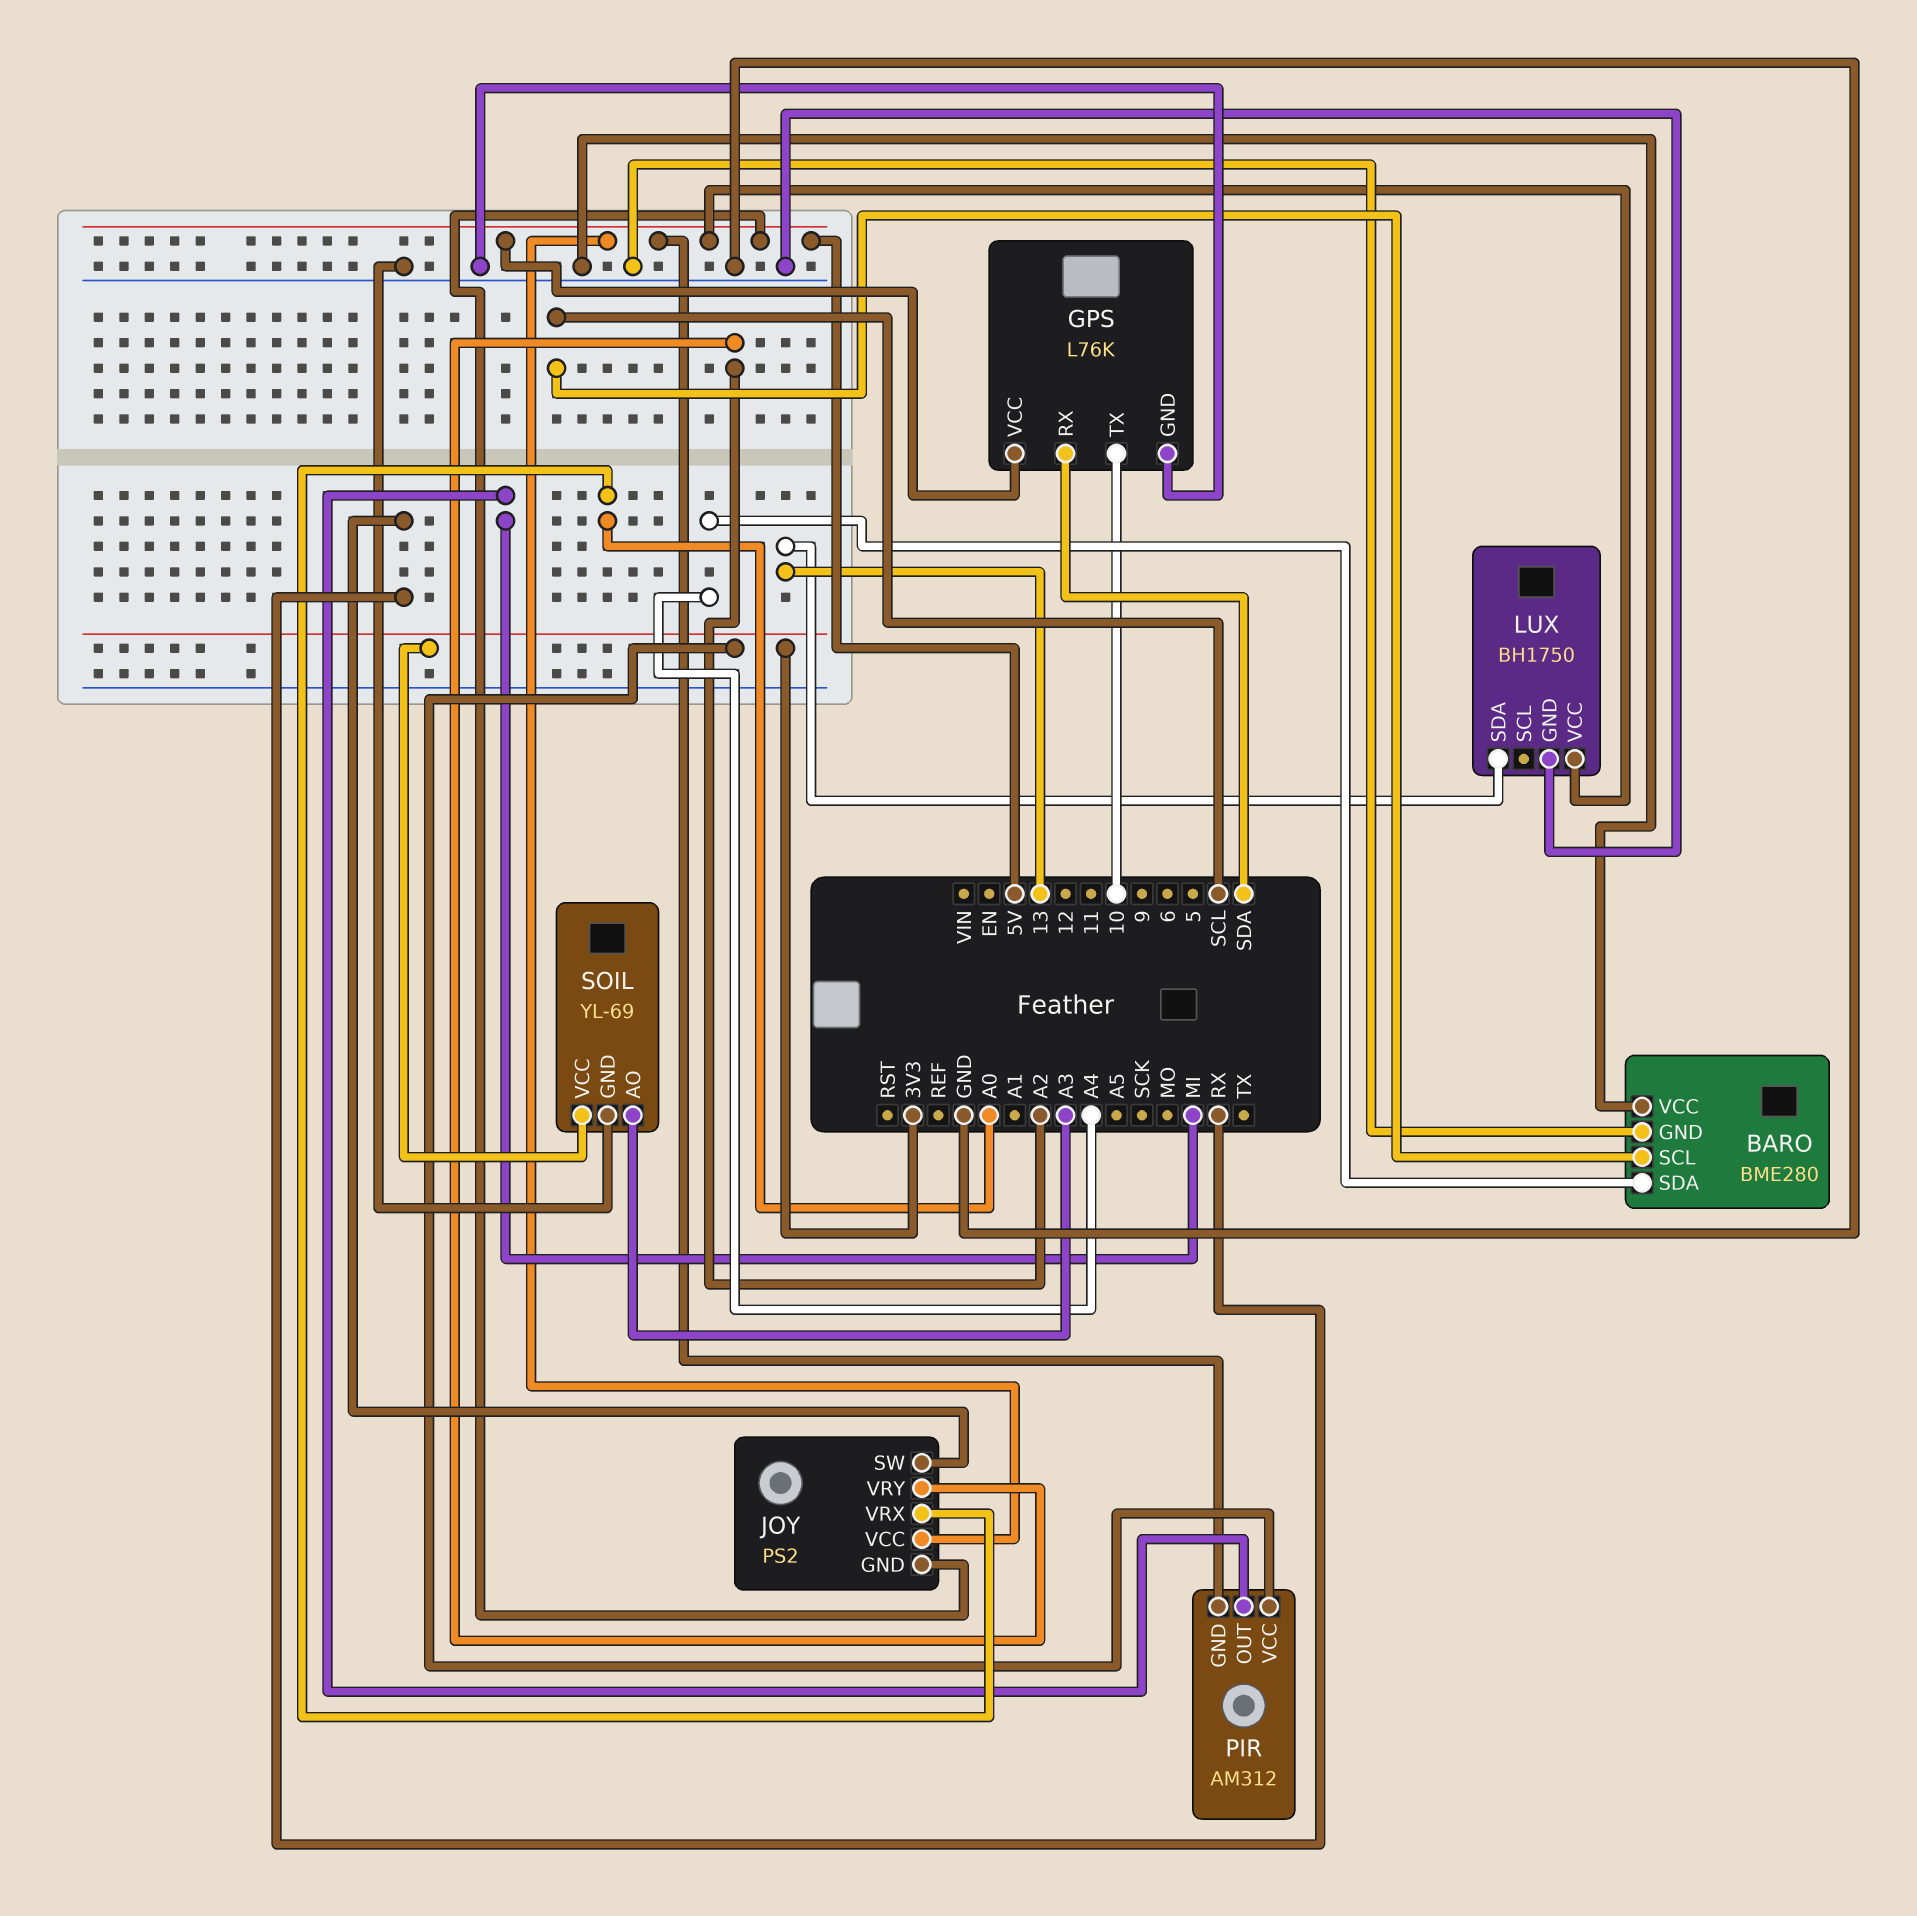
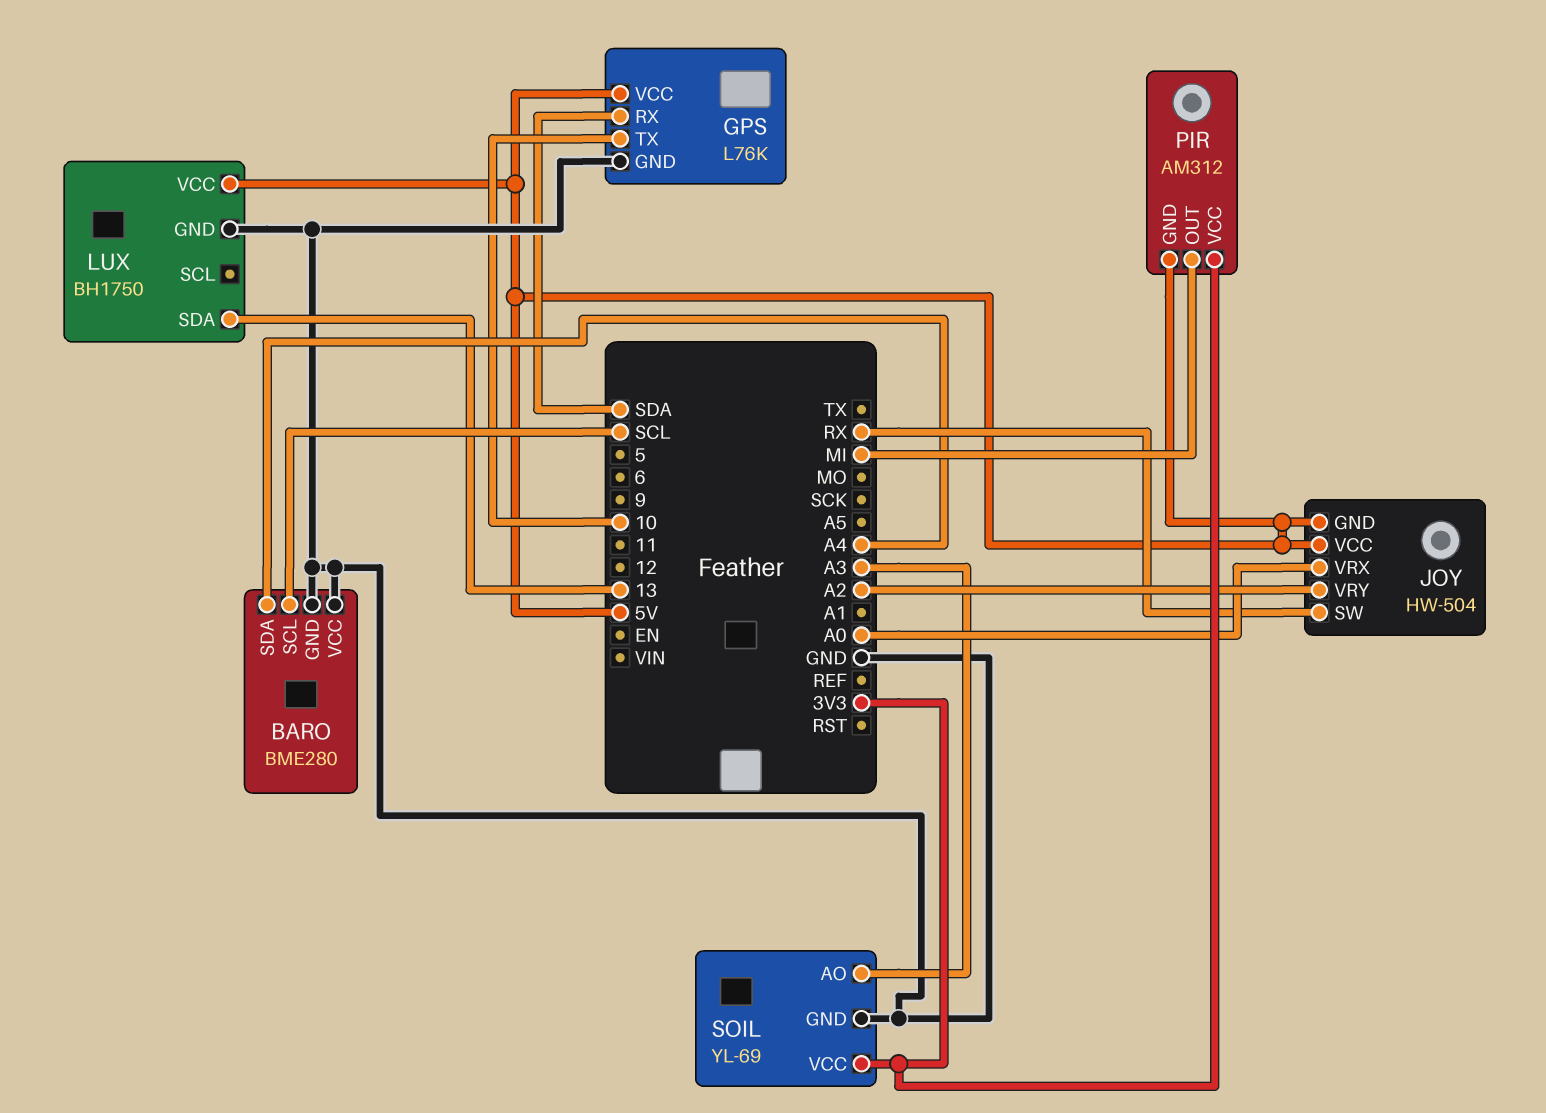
JOY: PS2 -> HW-504

